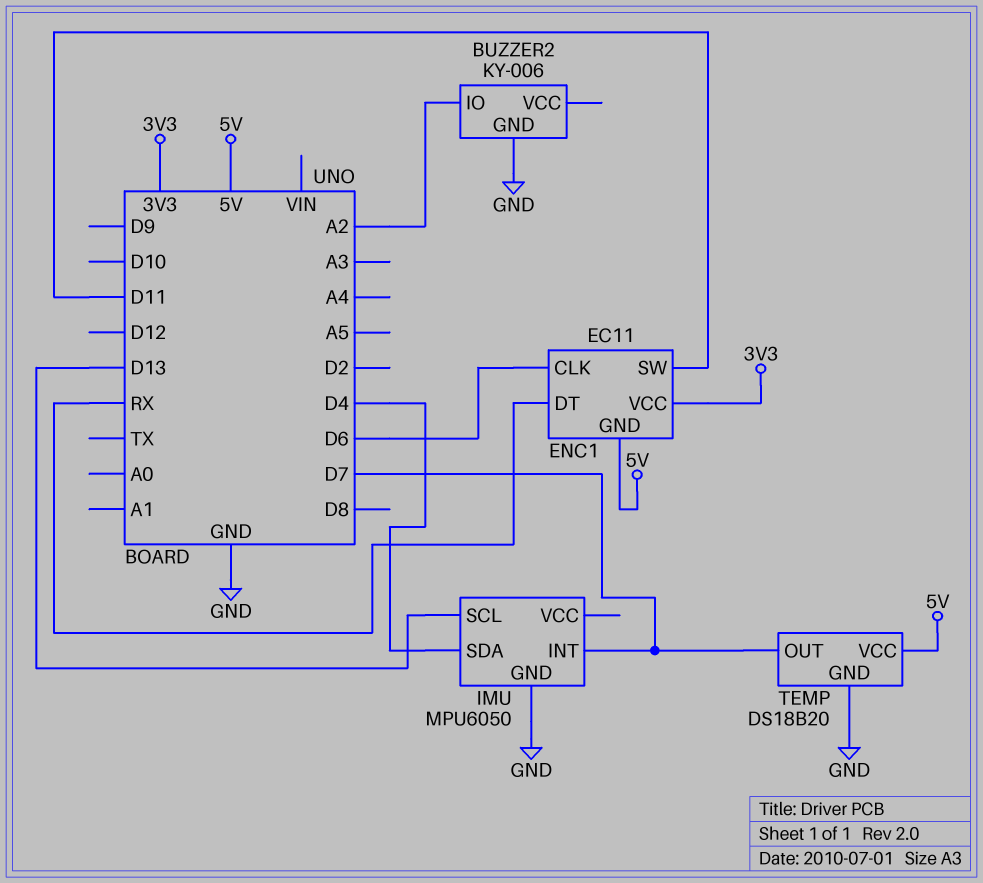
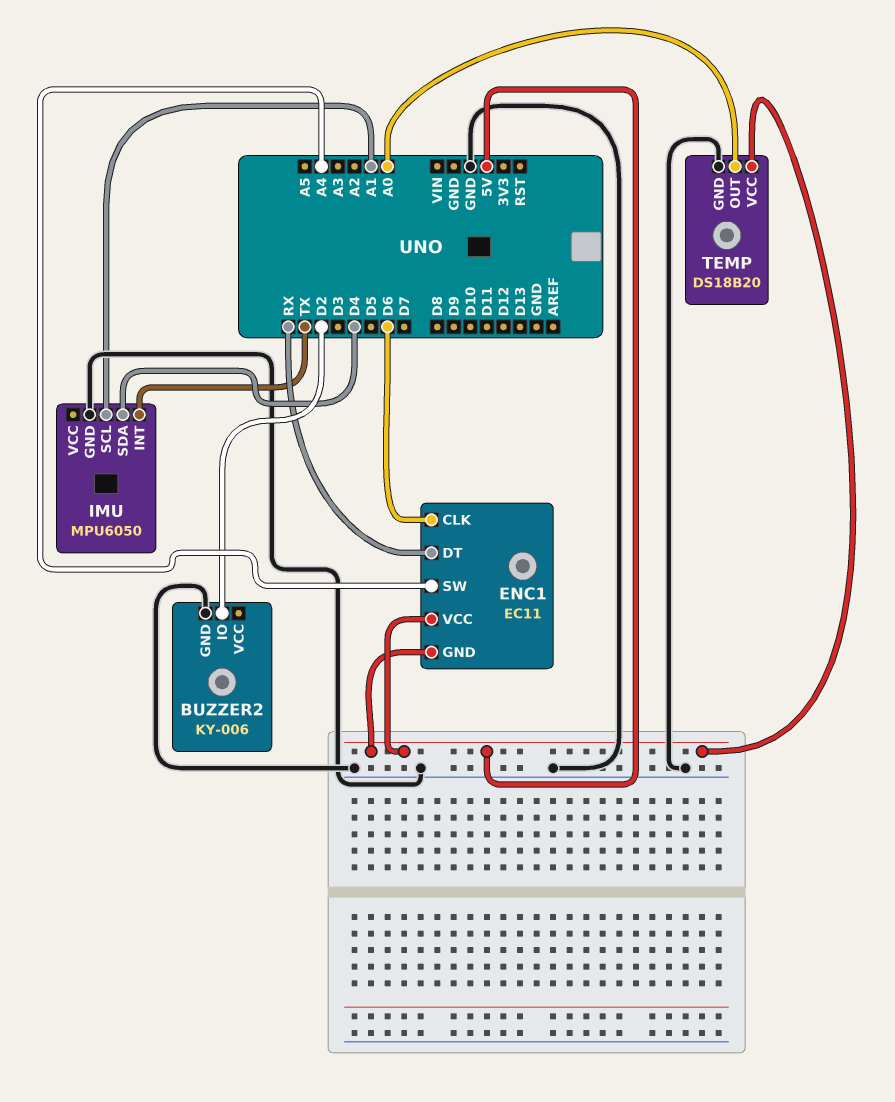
BUZZER2 pin IO: A2 -> D2
ENC1 pin SW: D11 -> A4
ENC1 pin VCC: 3V3 -> 5V
IMU pin INT: D7 -> TX
IMU pin SCL: D13 -> A1
TEMP pin OUT: D7 -> A0

